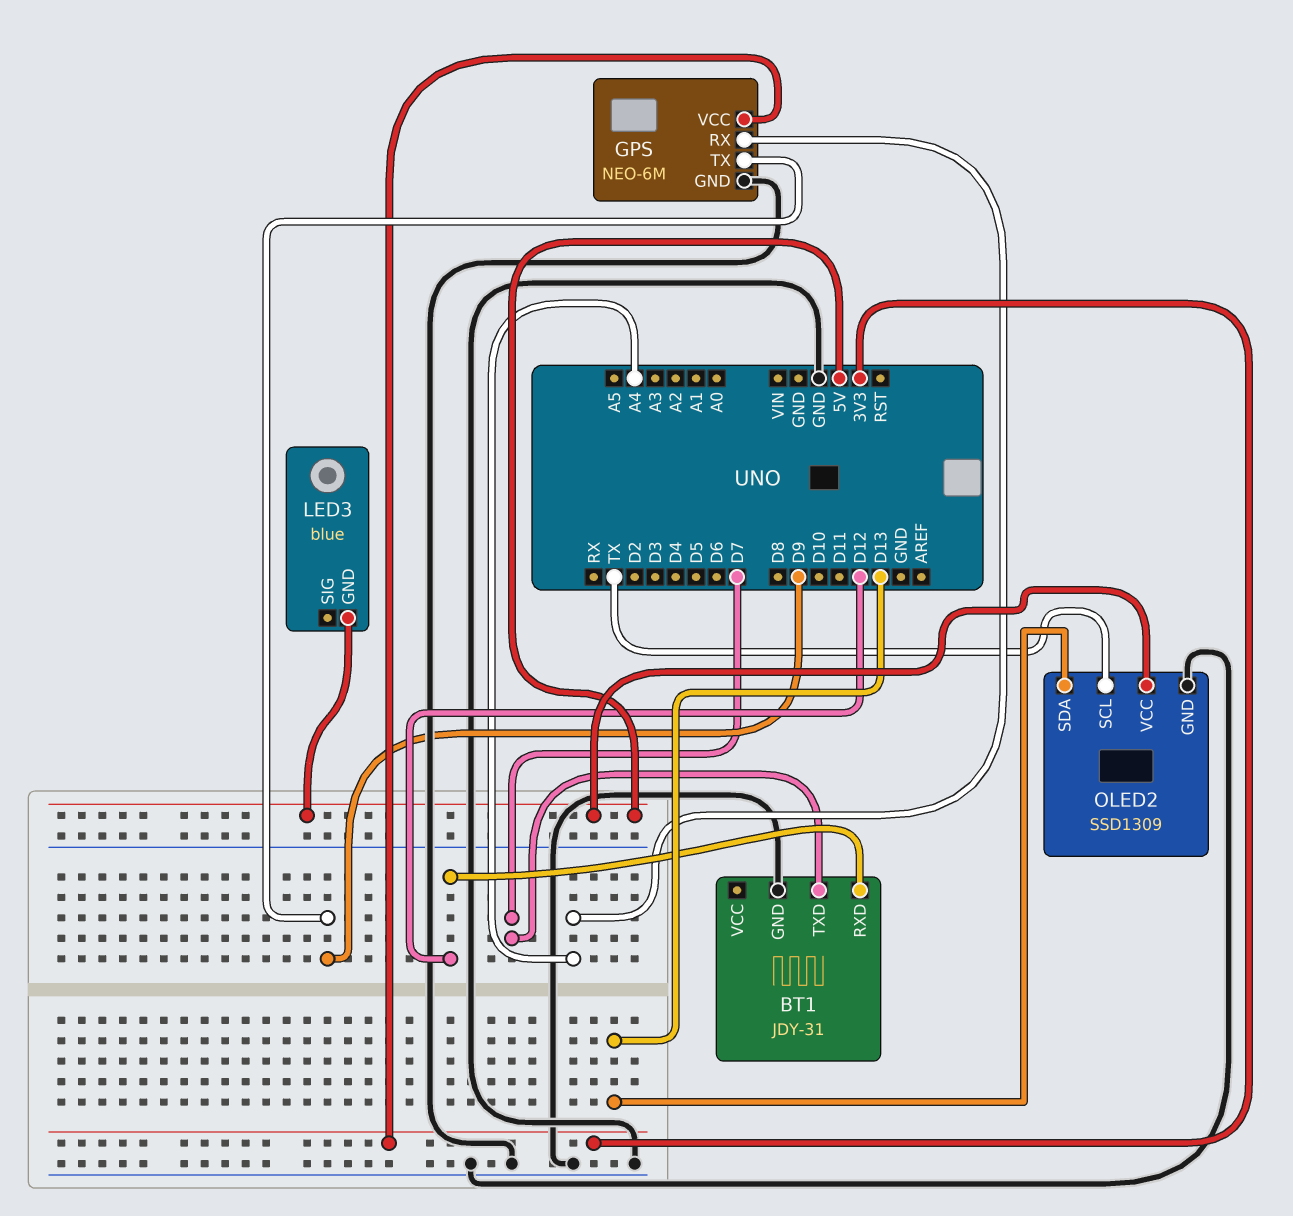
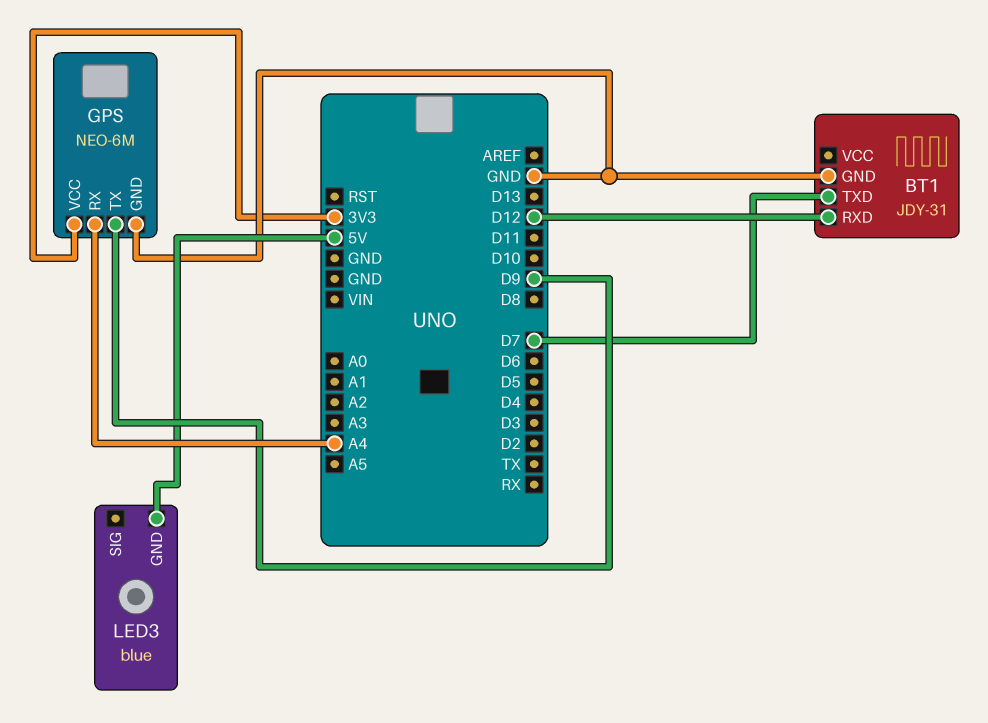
OLED2: SSD1309 -> none
OLED2 pin GND: GND -> none
OLED2 pin SCL: TX -> none
OLED2 pin SDA: D13 -> none
OLED2 pin VCC: 5V -> none

